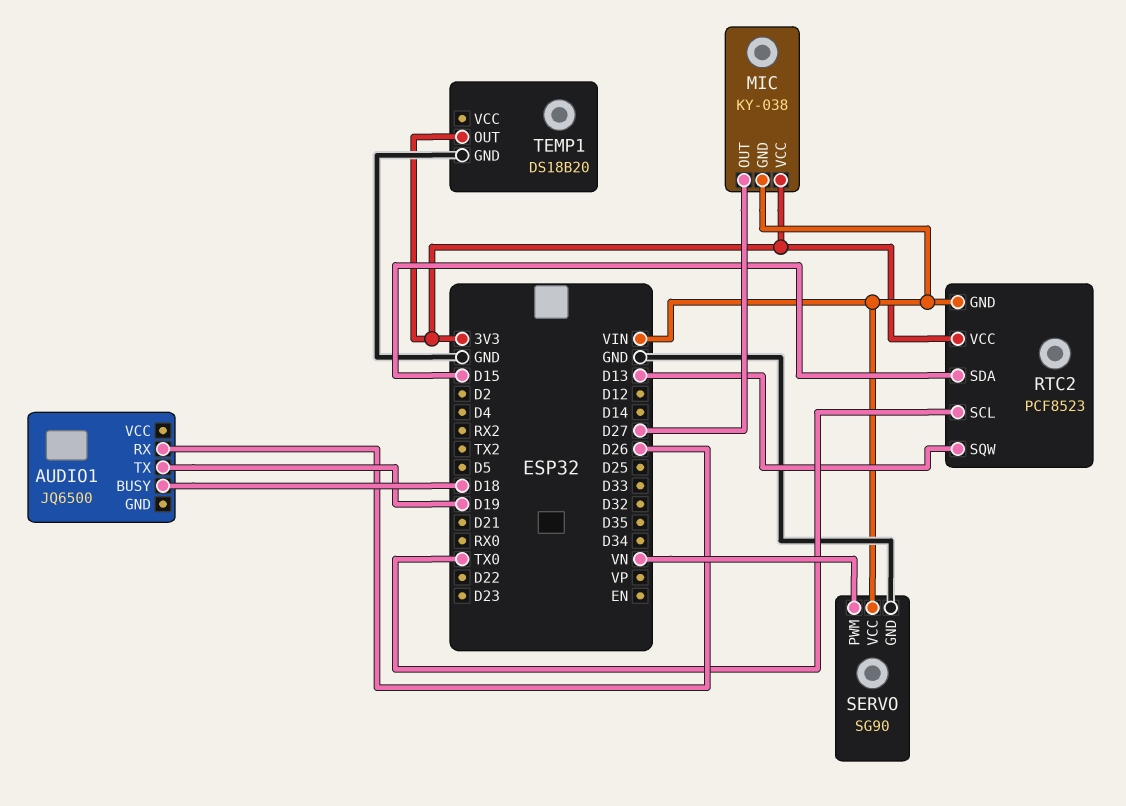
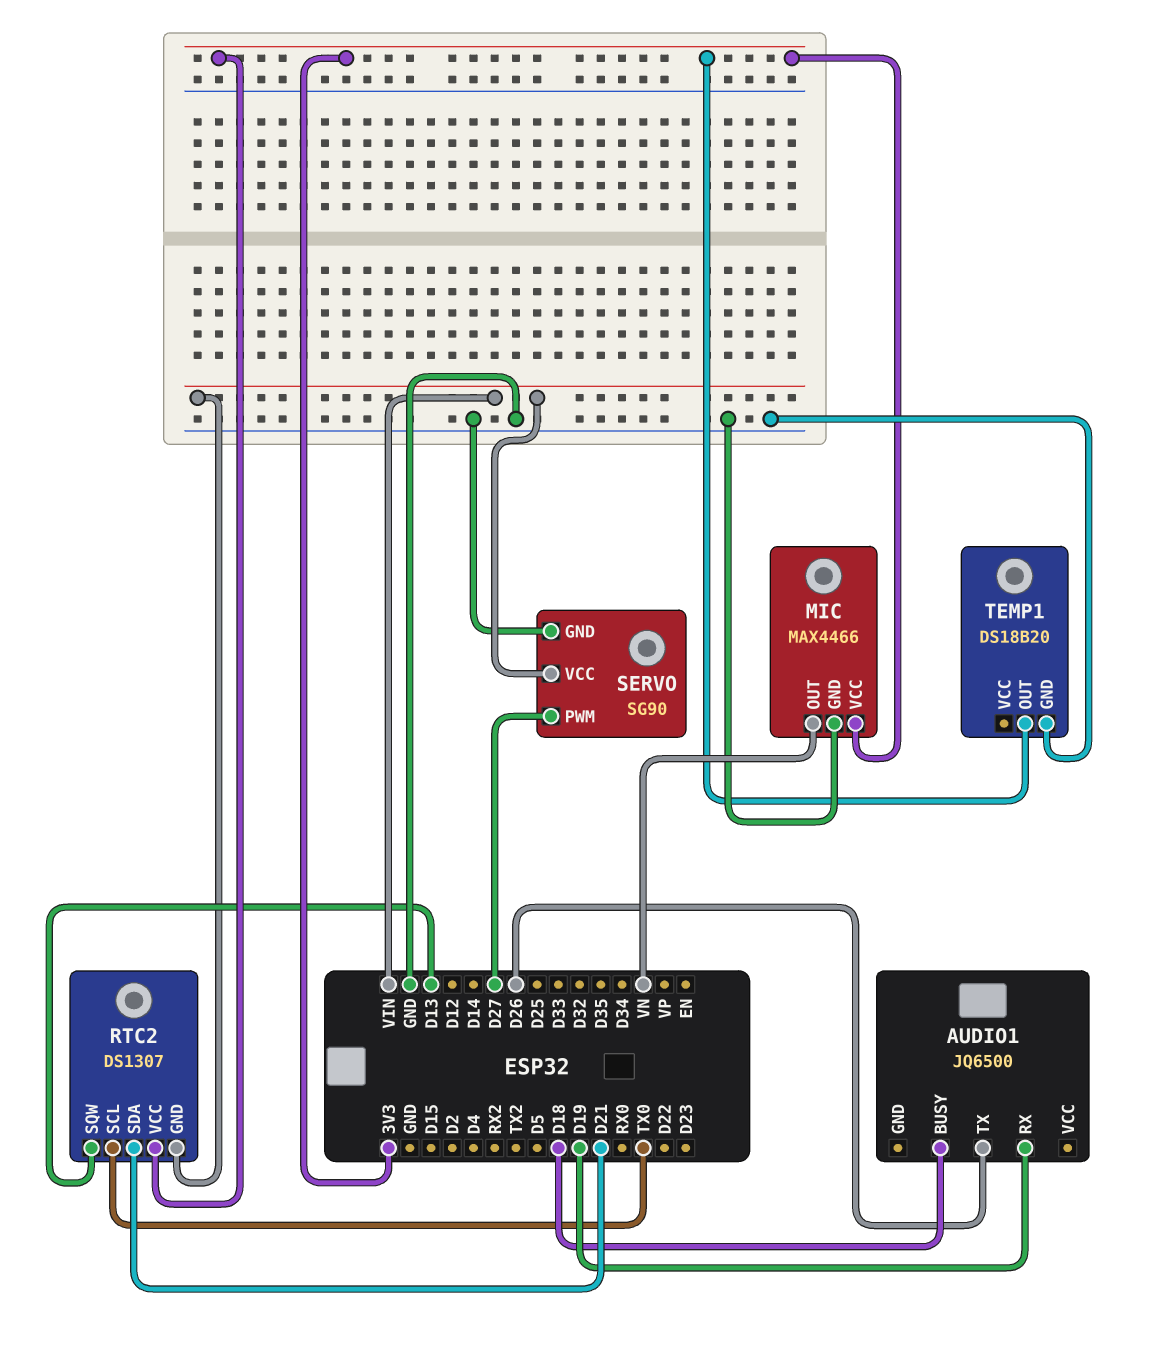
AUDIO1 pin RX: D26 -> D19
AUDIO1 pin TX: D19 -> D26
MIC: KY-038 -> MAX4466
MIC pin GND: VIN -> GND
MIC pin OUT: D27 -> VN
RTC2: PCF8523 -> DS1307
RTC2 pin SDA: D15 -> D21
SERVO pin PWM: VN -> D27

